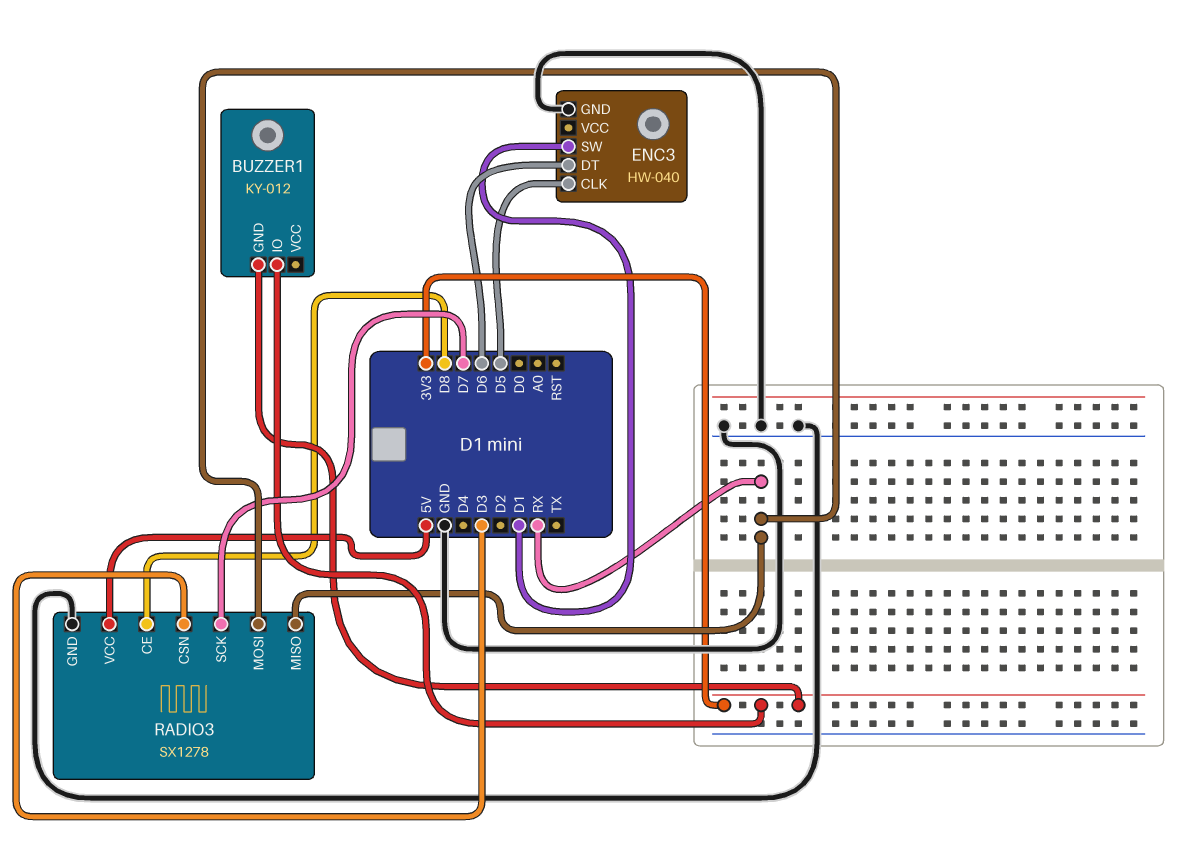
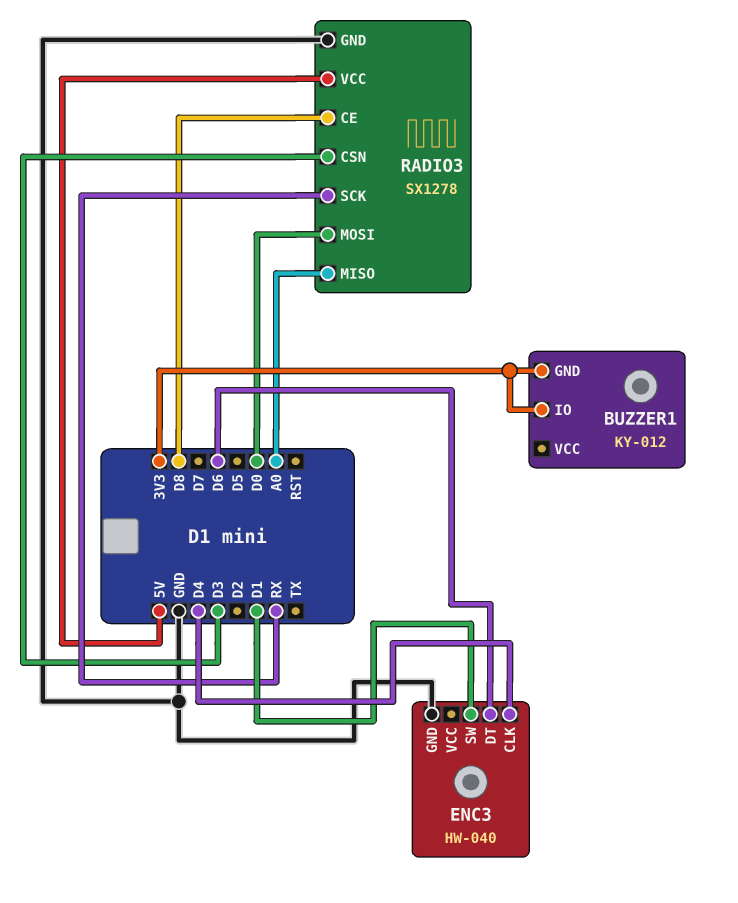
ENC3 pin CLK: D5 -> D4
RADIO3 pin MISO: RX -> A0
RADIO3 pin MOSI: RX -> D0
RADIO3 pin SCK: D7 -> RX

